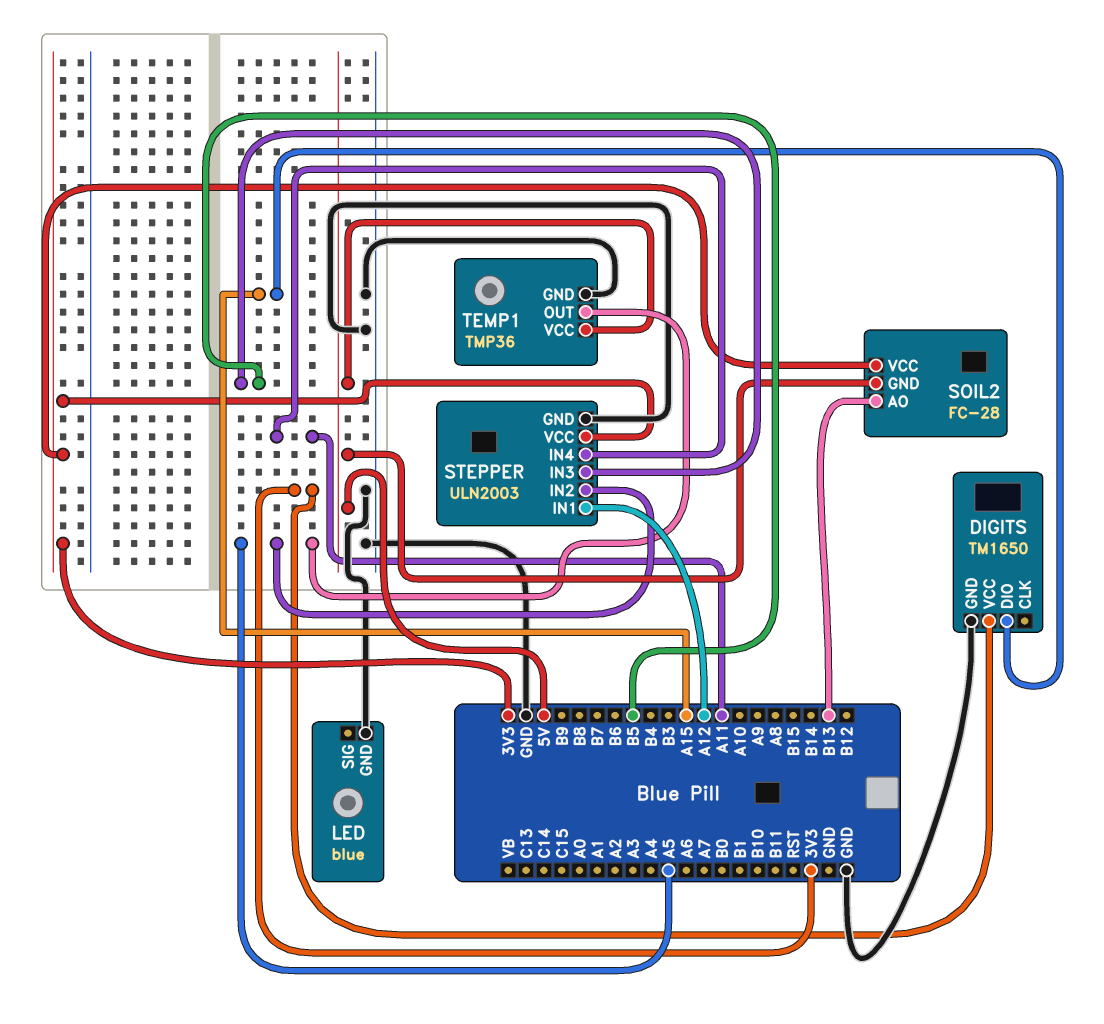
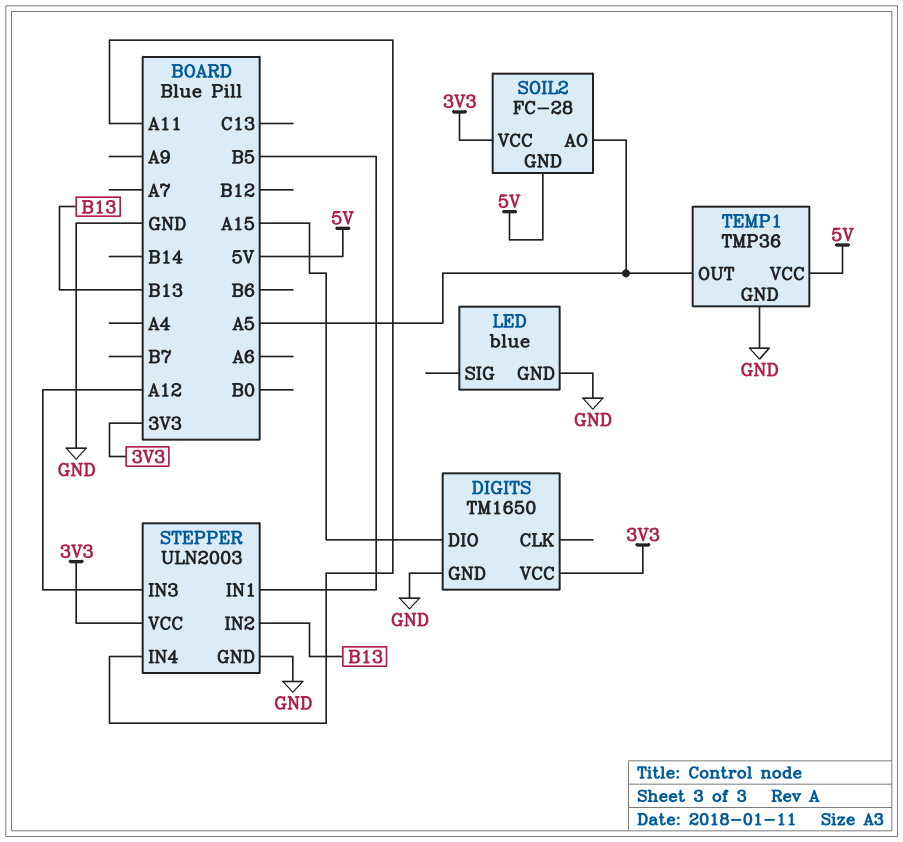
SOIL2 pin AO: B13 -> A5
STEPPER pin IN1: A12 -> B5
STEPPER pin IN2: A5 -> B13
STEPPER pin IN3: B5 -> A12

